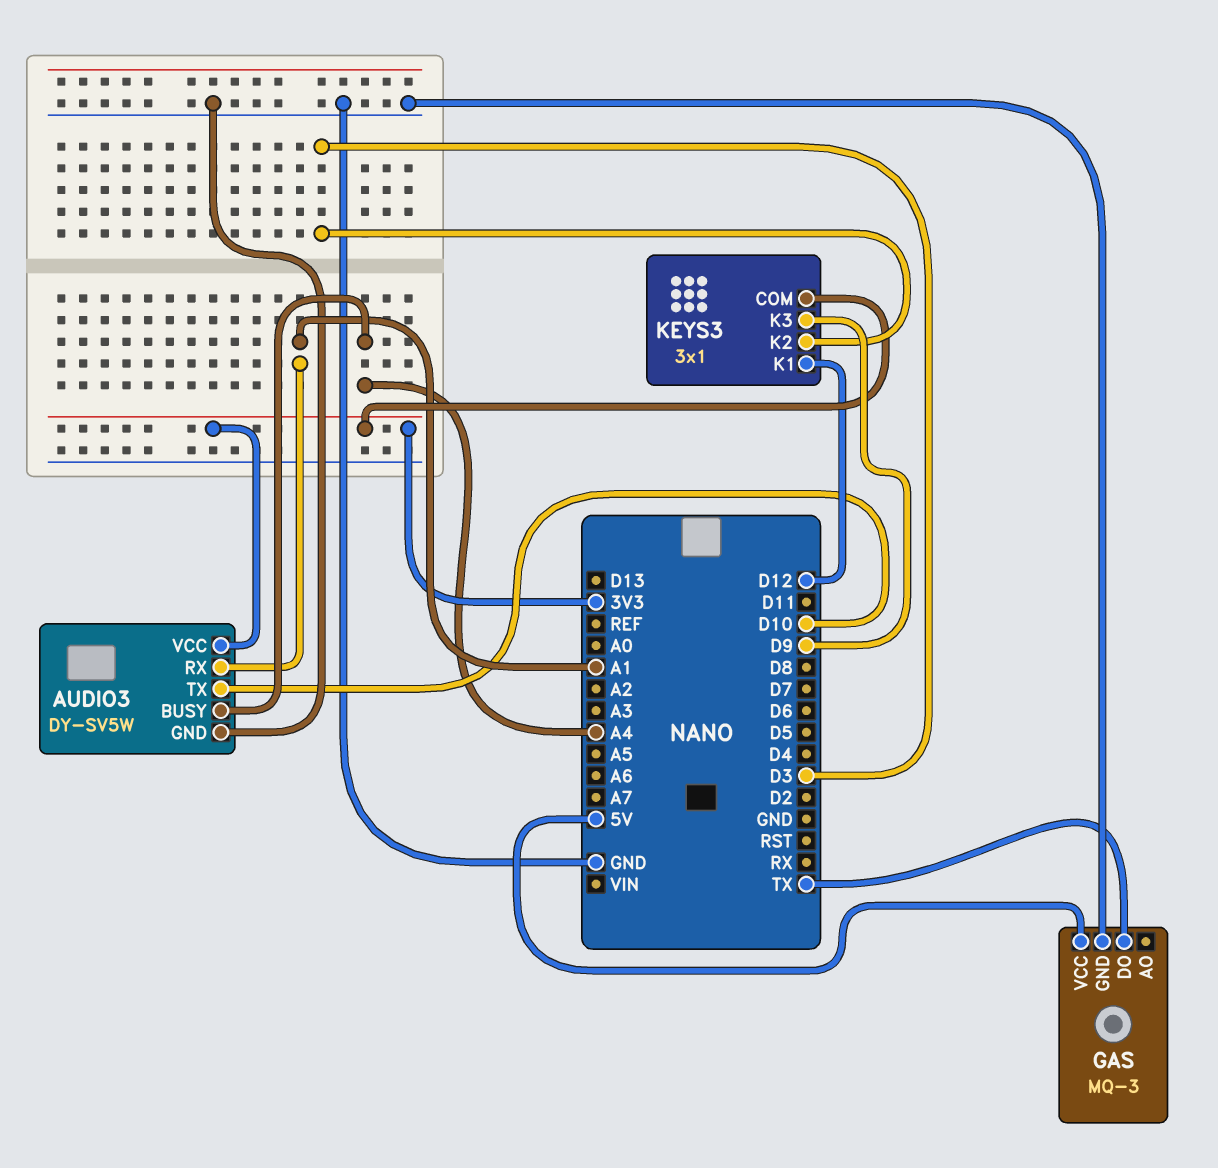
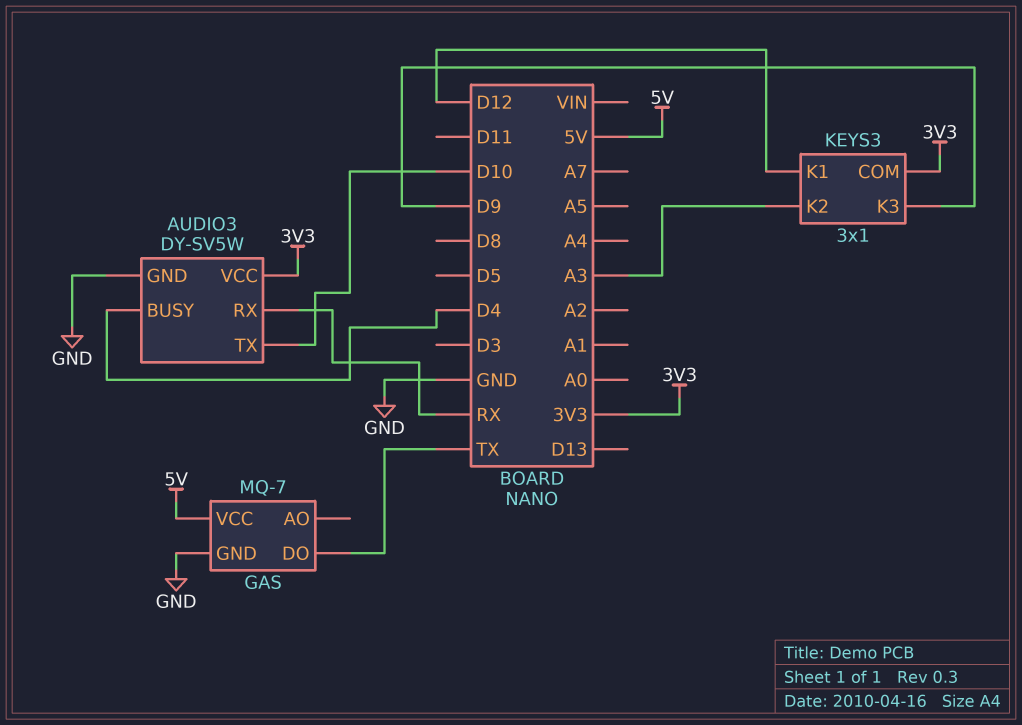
AUDIO3 pin BUSY: A4 -> D4
AUDIO3 pin RX: A1 -> RX
GAS: MQ-3 -> MQ-7
KEYS3 pin K2: D3 -> A3

